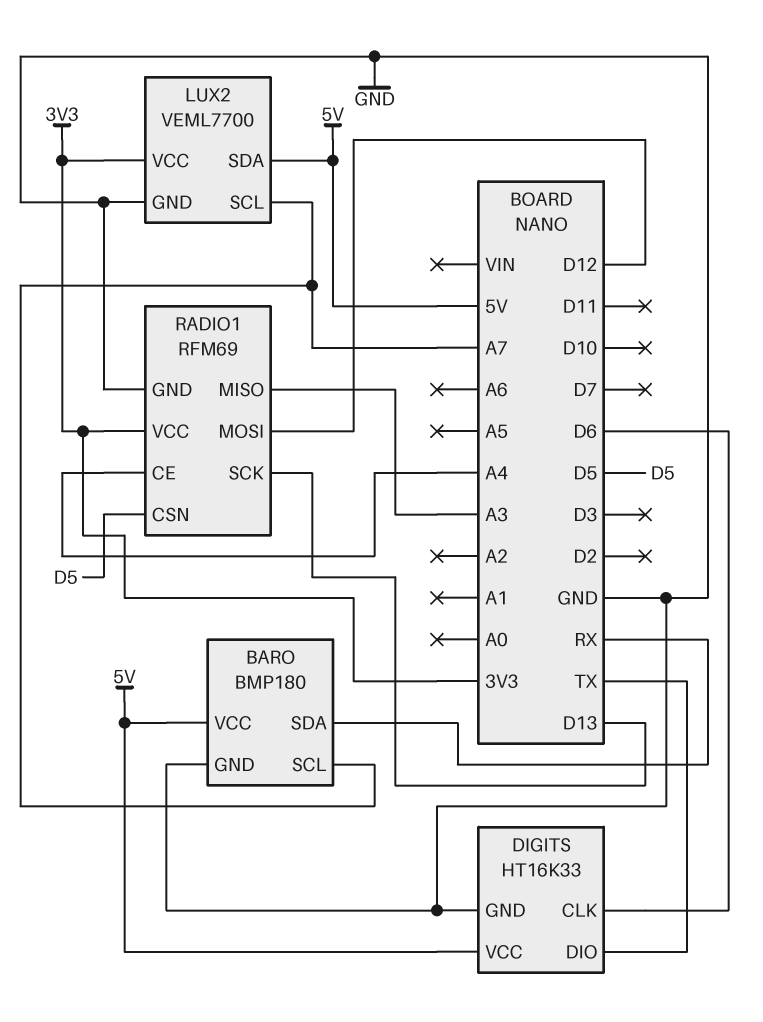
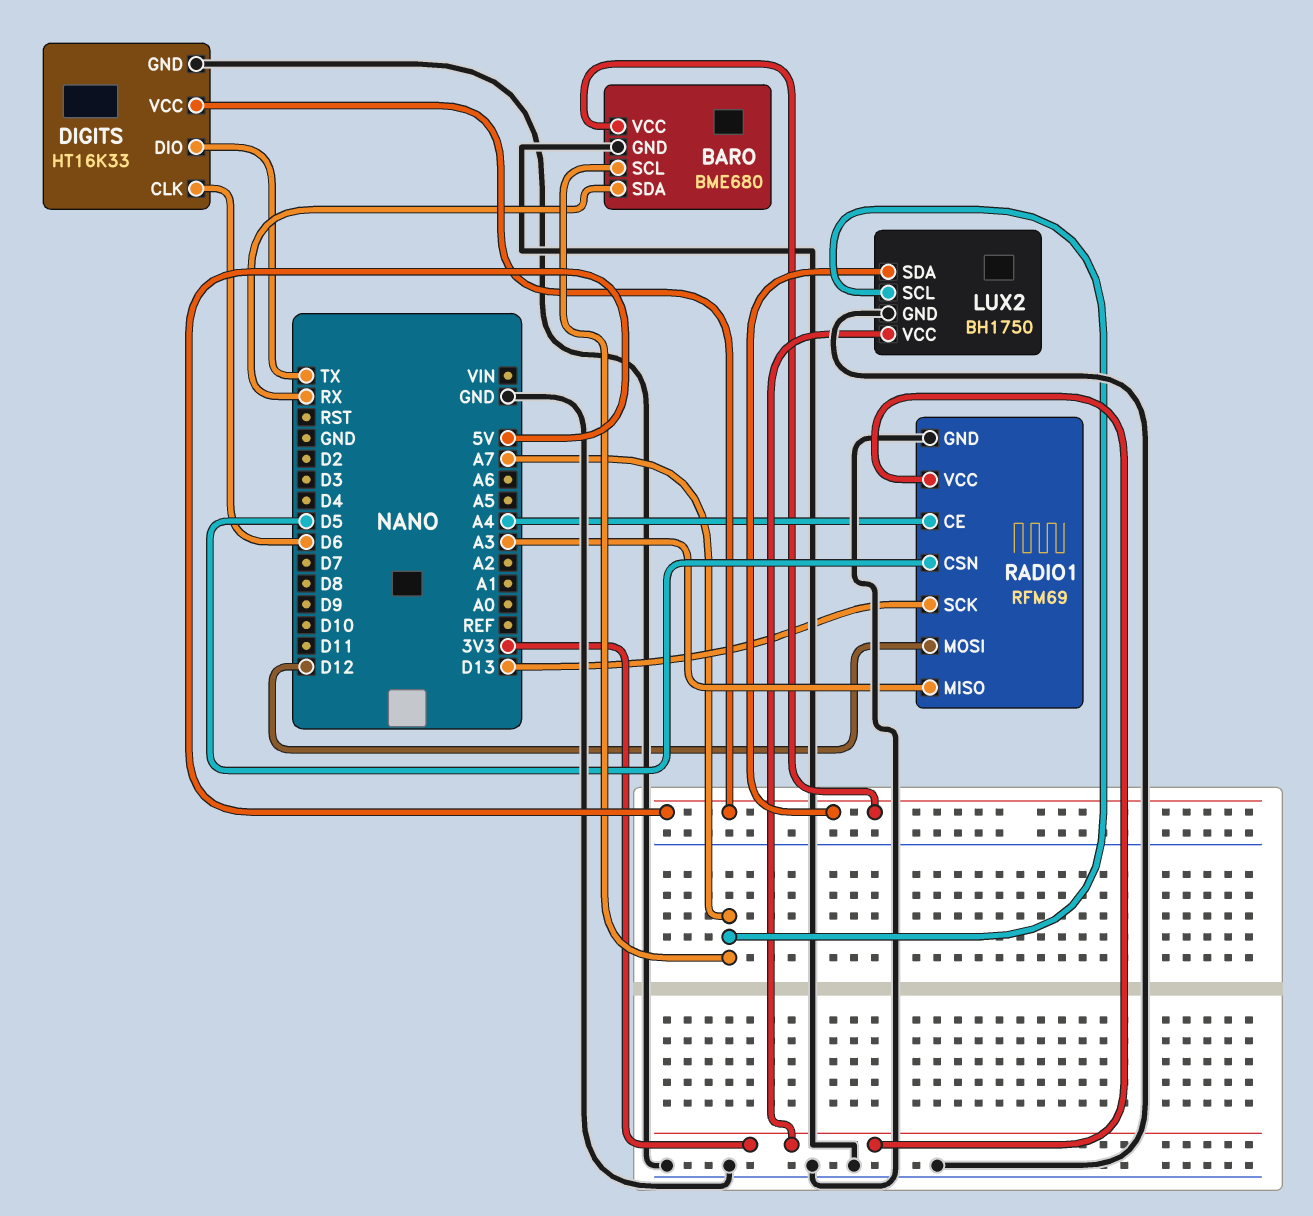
BARO: BMP180 -> BME680
LUX2: VEML7700 -> BH1750

